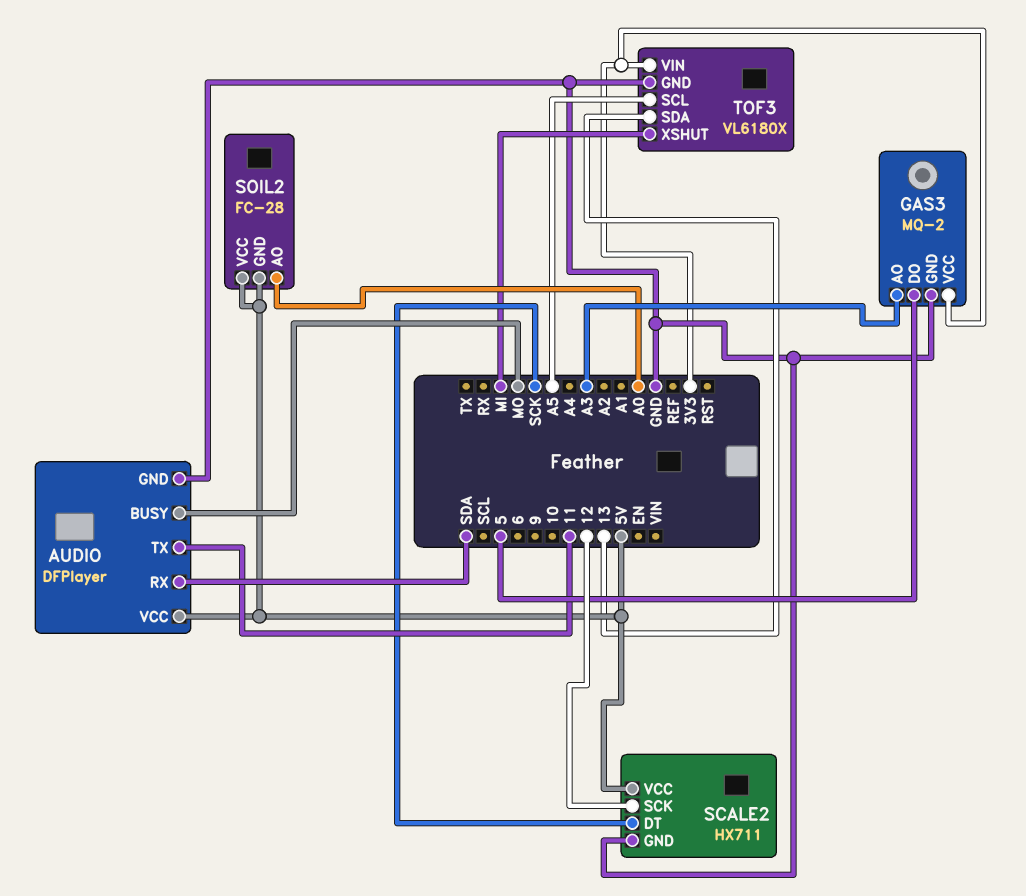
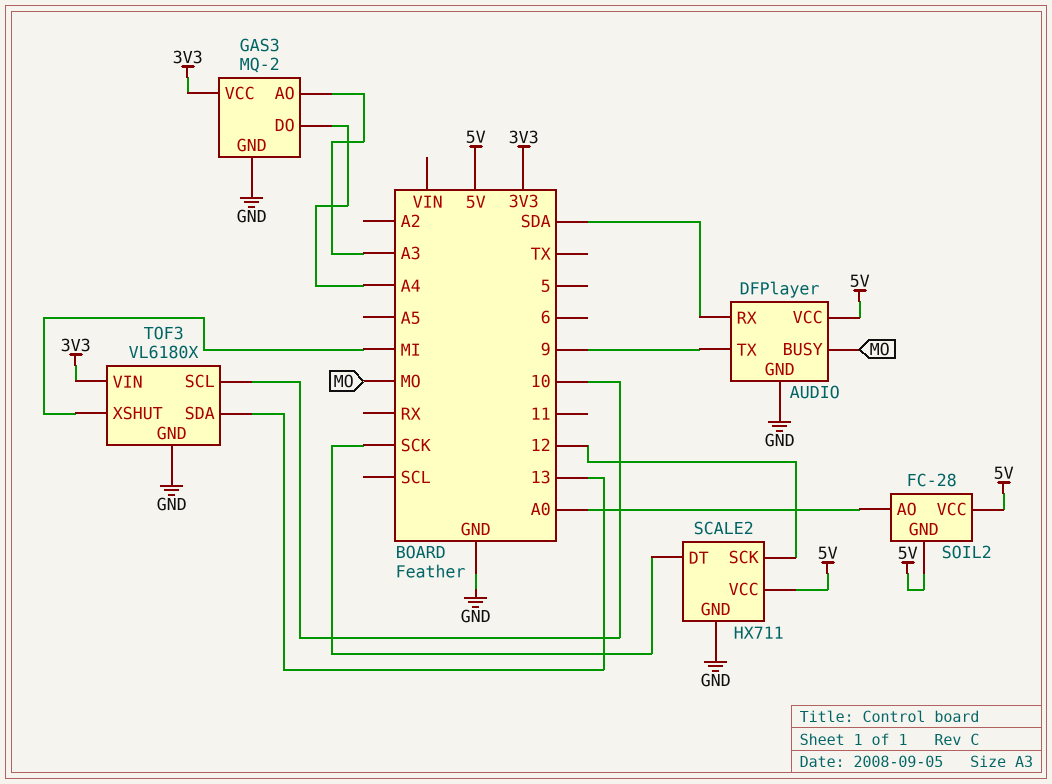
AUDIO pin TX: 11 -> 9
GAS3 pin DO: 5 -> A4
TOF3 pin SCL: A5 -> 10

